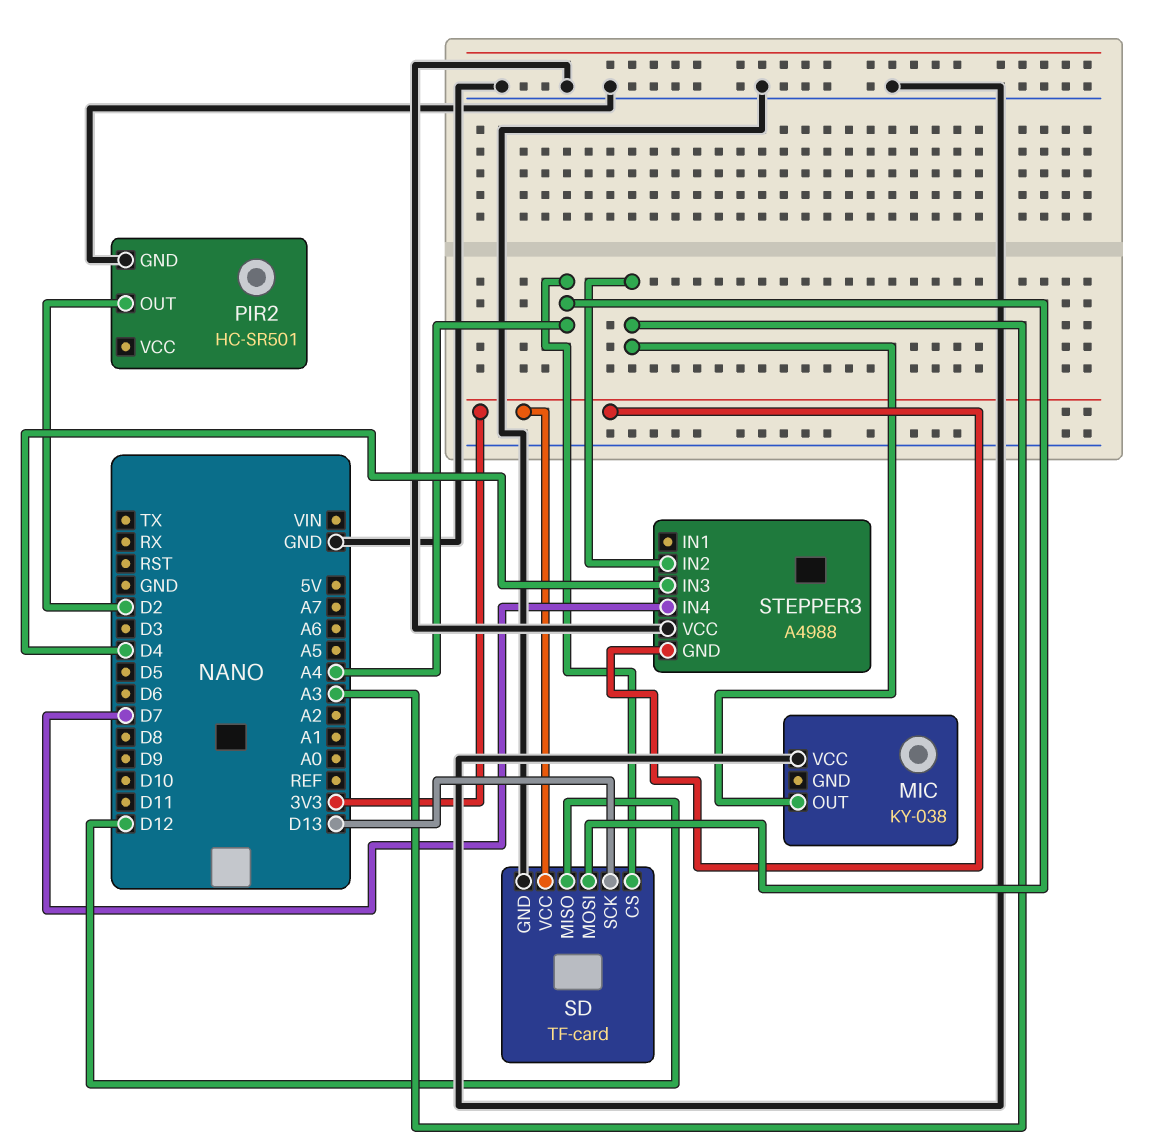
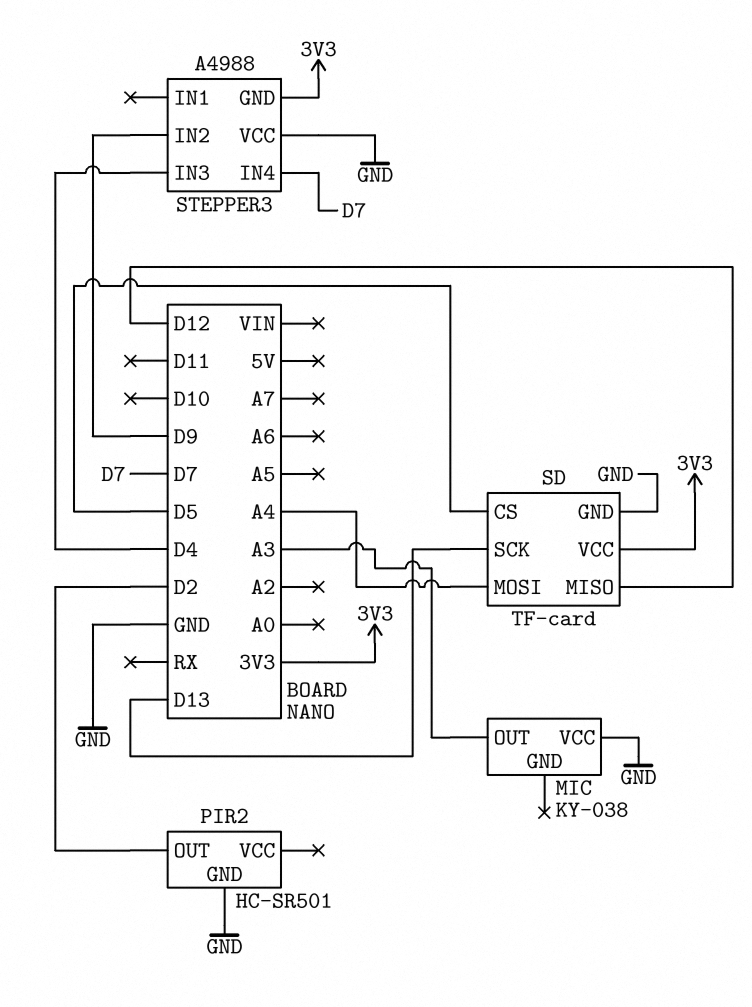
SD pin CS: A4 -> D5
STEPPER3 pin IN2: A3 -> D9

